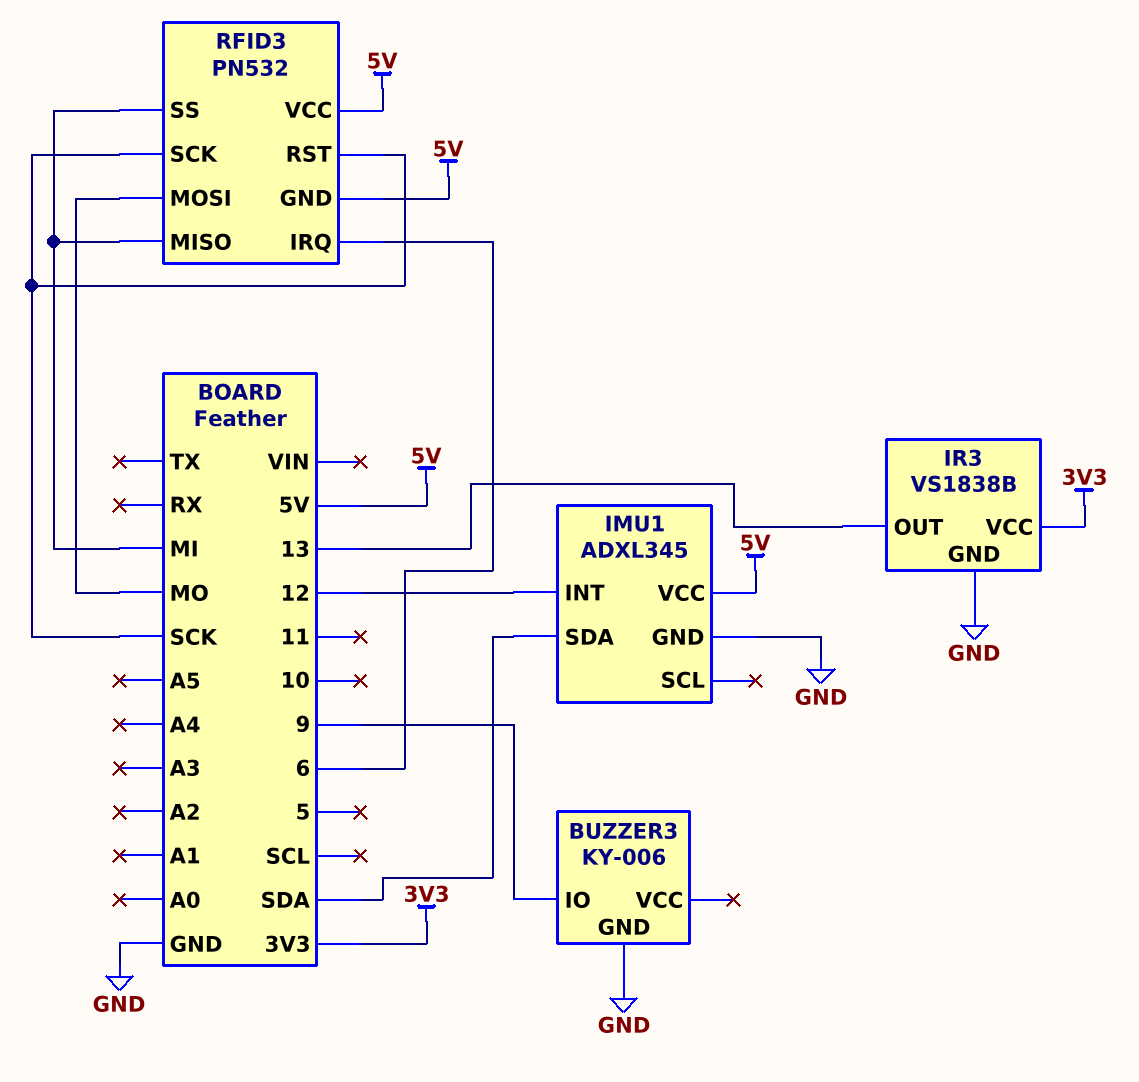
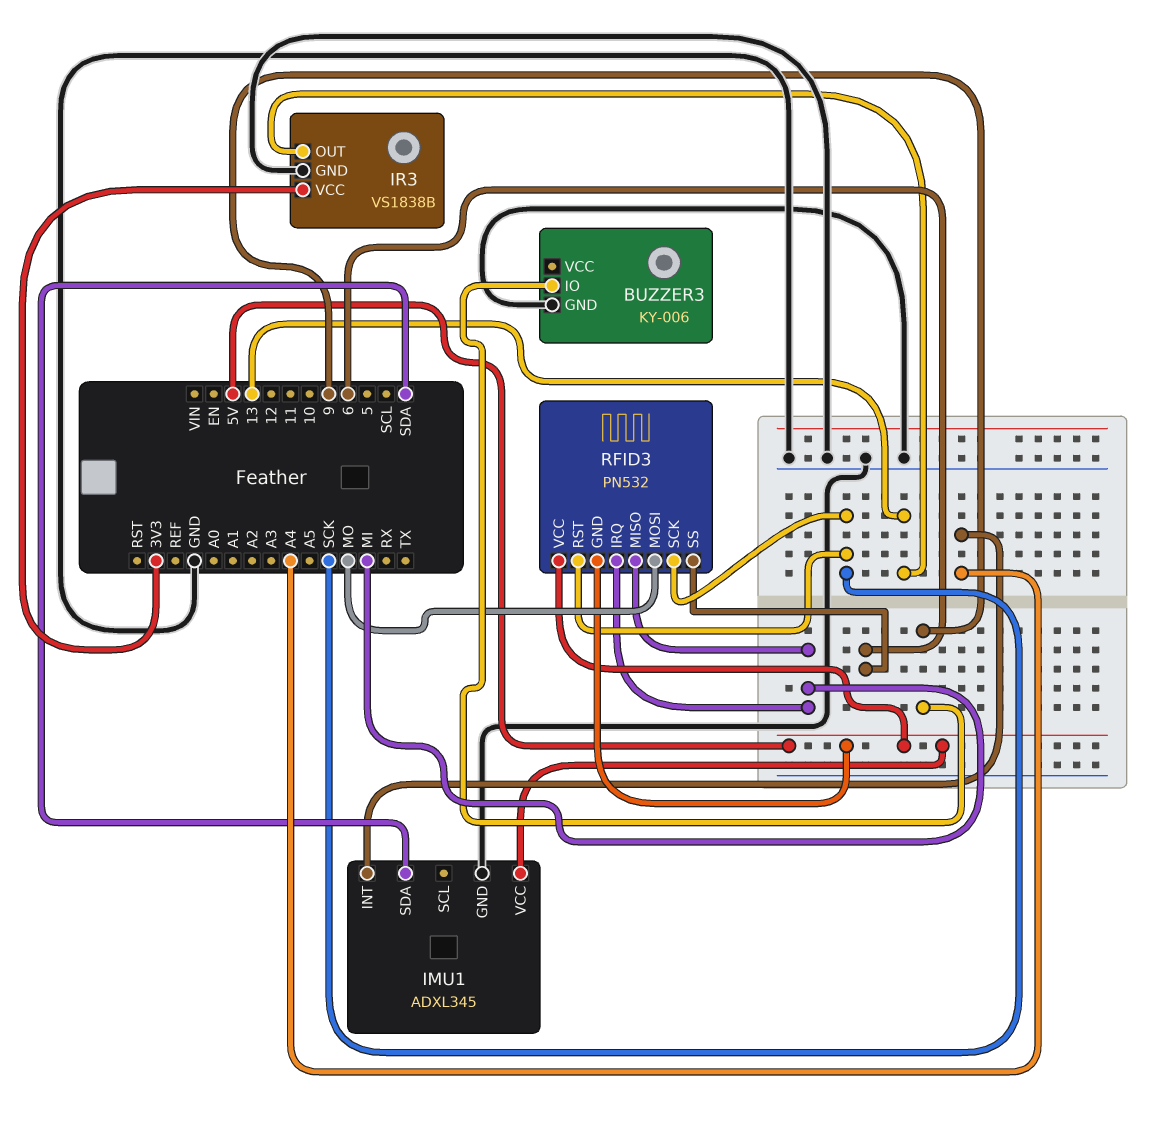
IMU1 pin INT: 12 -> A4
RFID3 pin IRQ: 6 -> MI
RFID3 pin SS: MI -> 6

